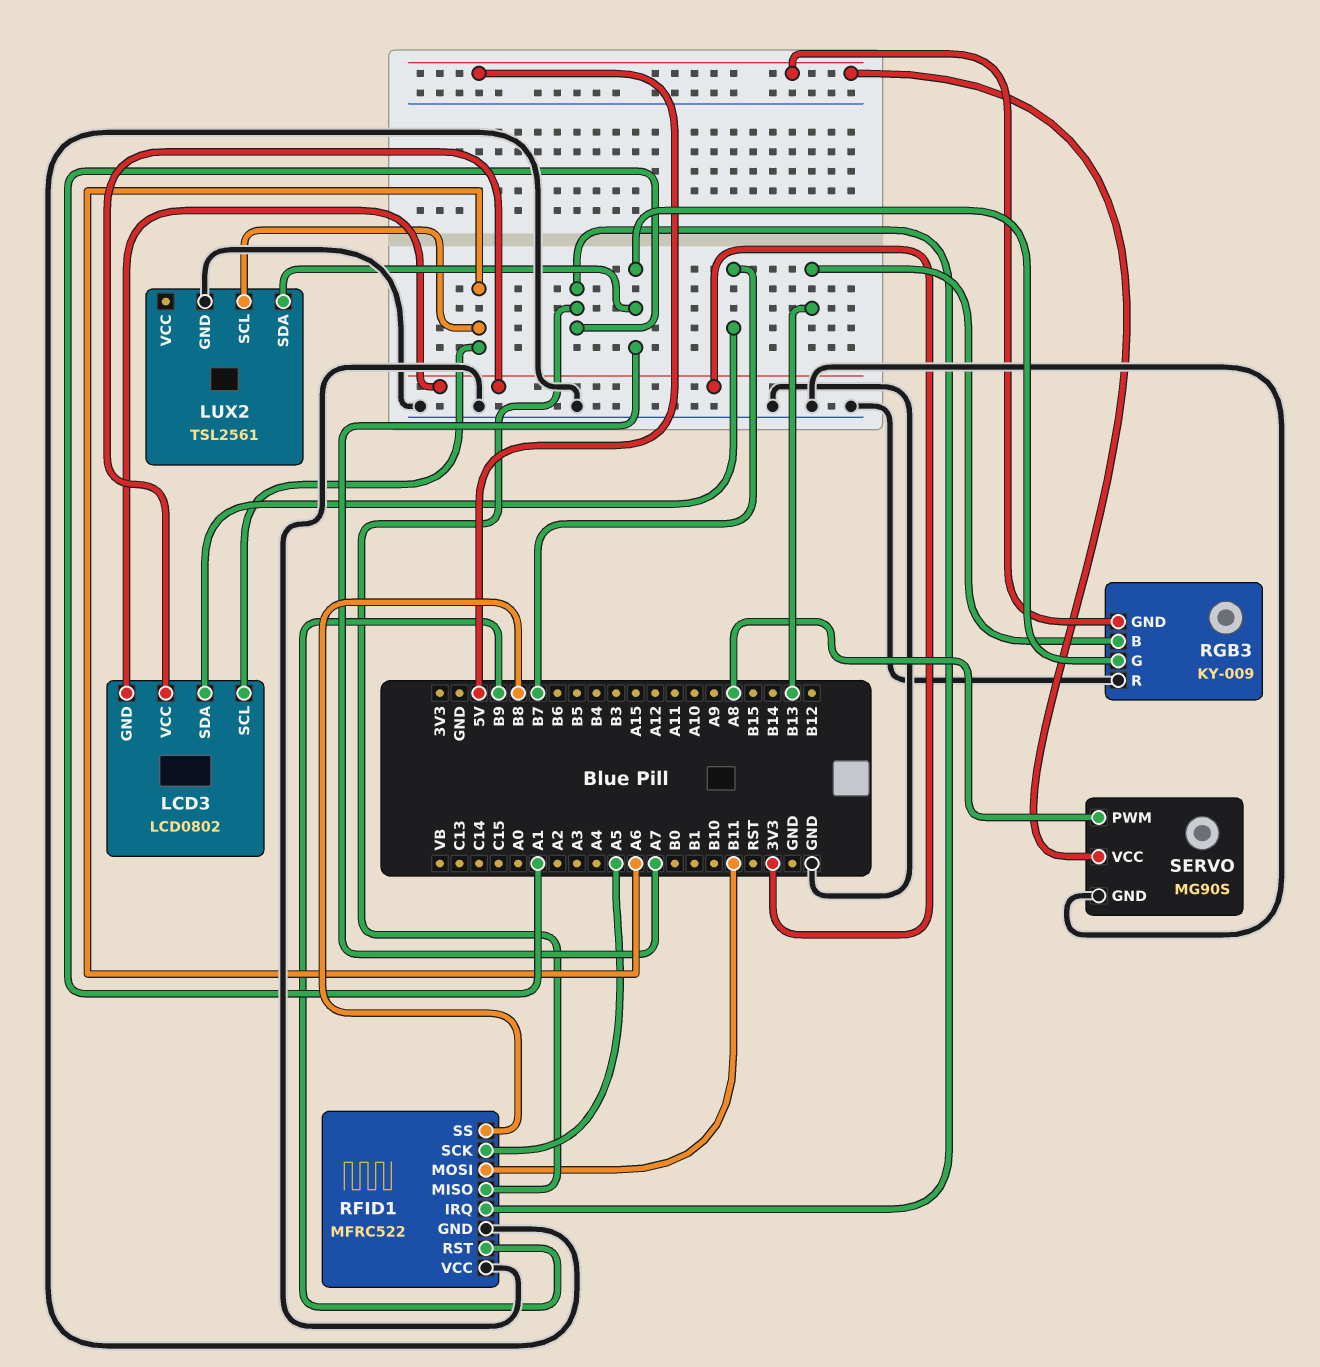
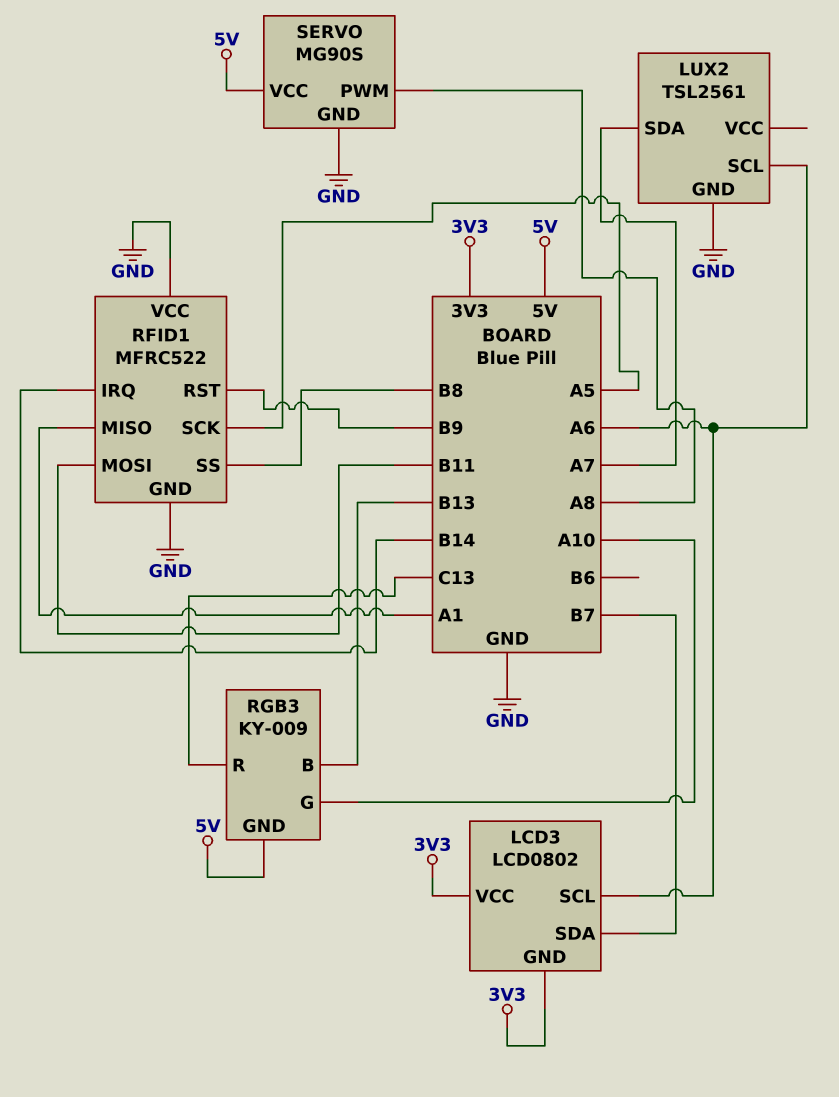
RFID1 pin IRQ: A1 -> B14
RGB3 pin G: A7 -> A10
RGB3 pin R: GND -> C13

